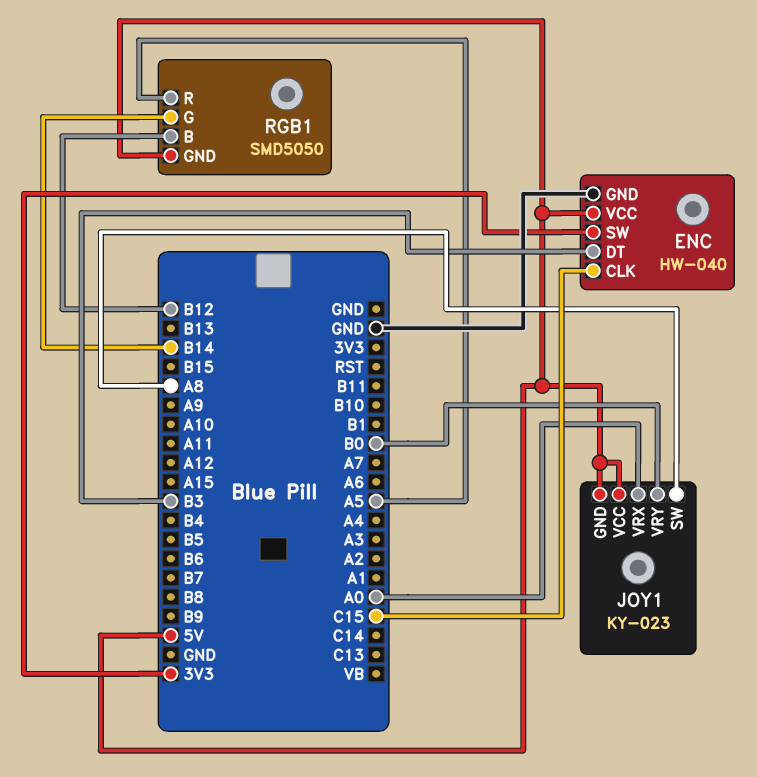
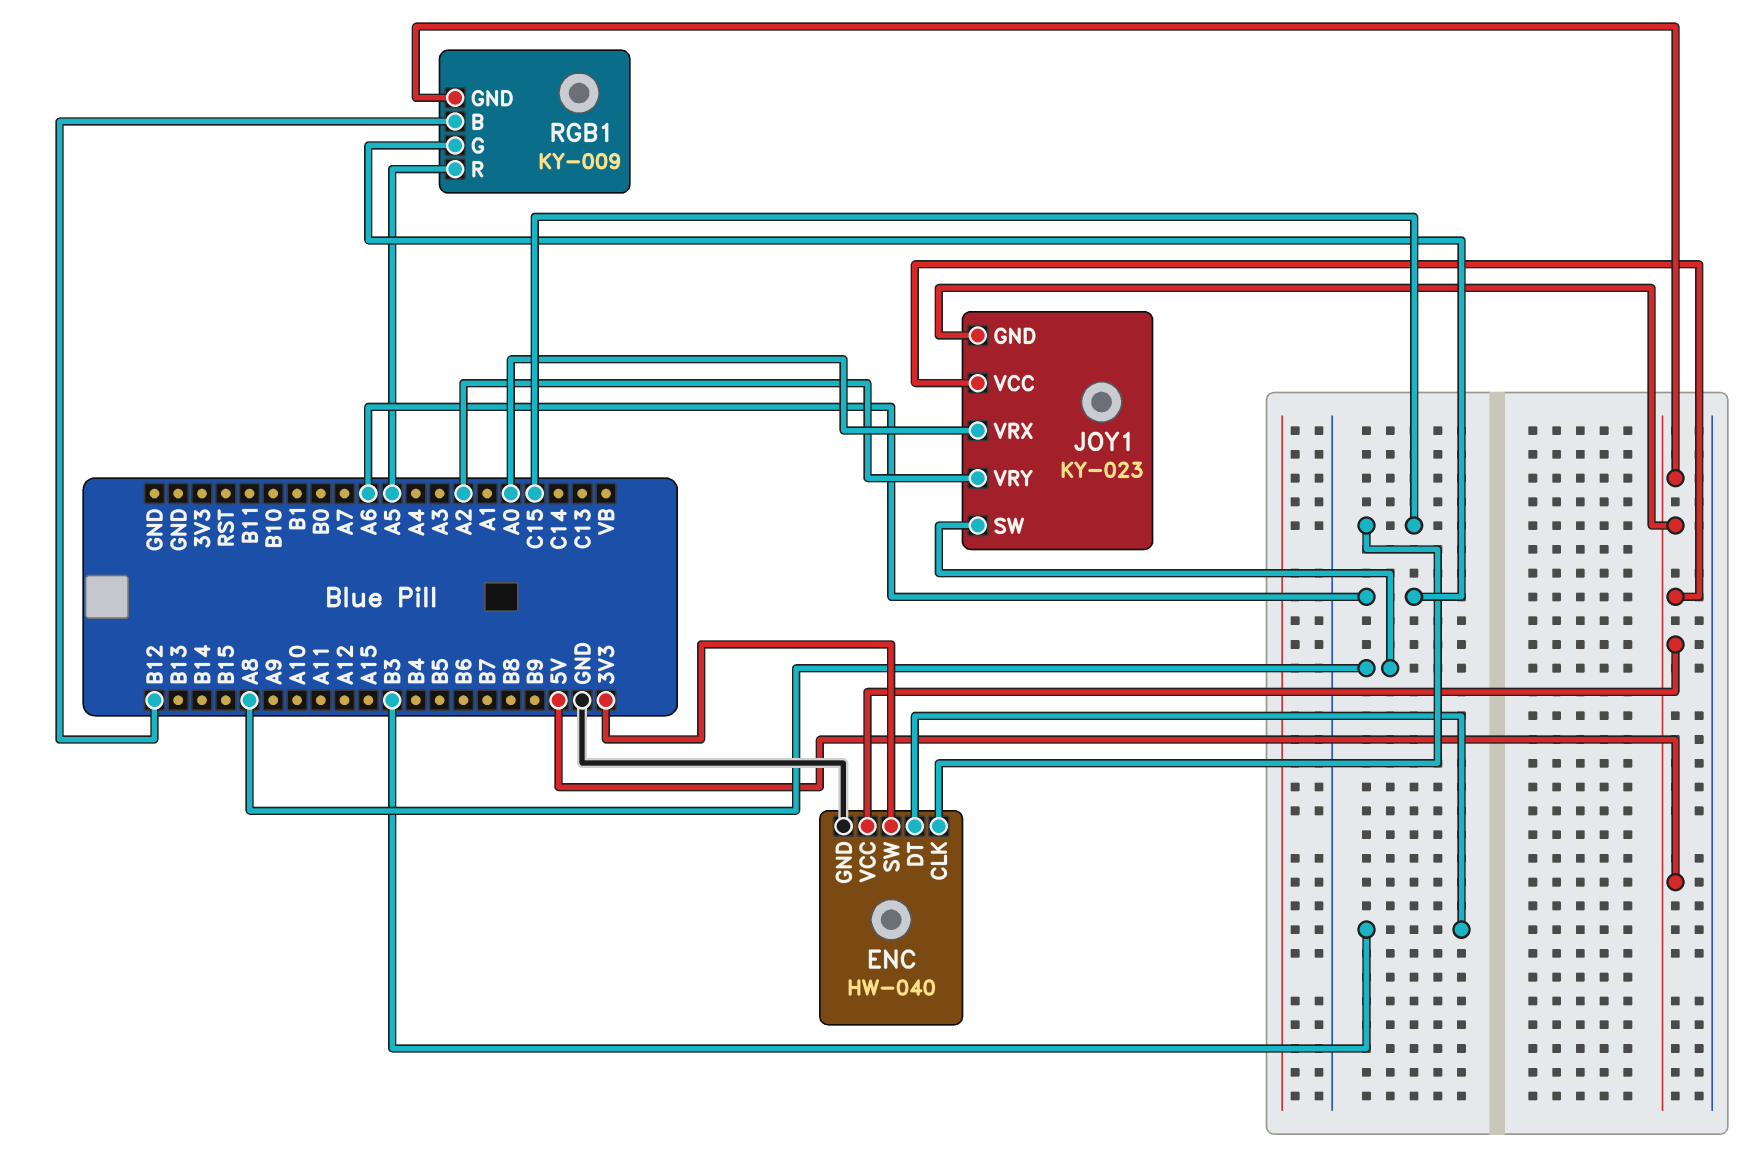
JOY1 pin VRY: B0 -> A2
RGB1: SMD5050 -> KY-009
RGB1 pin G: B14 -> A6

